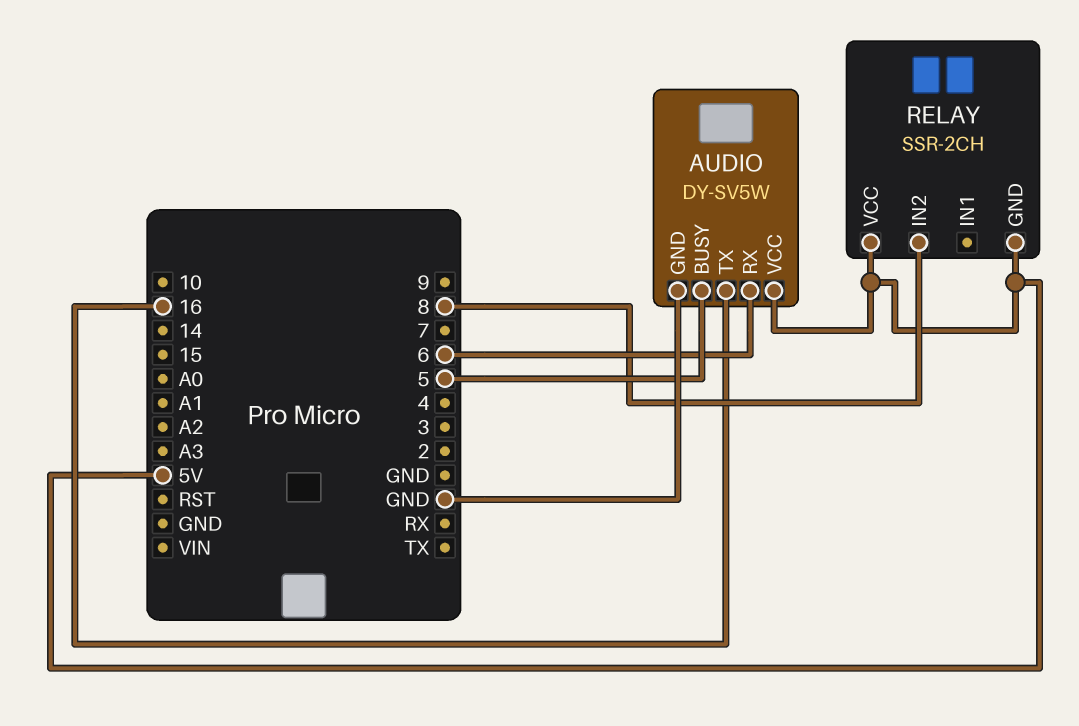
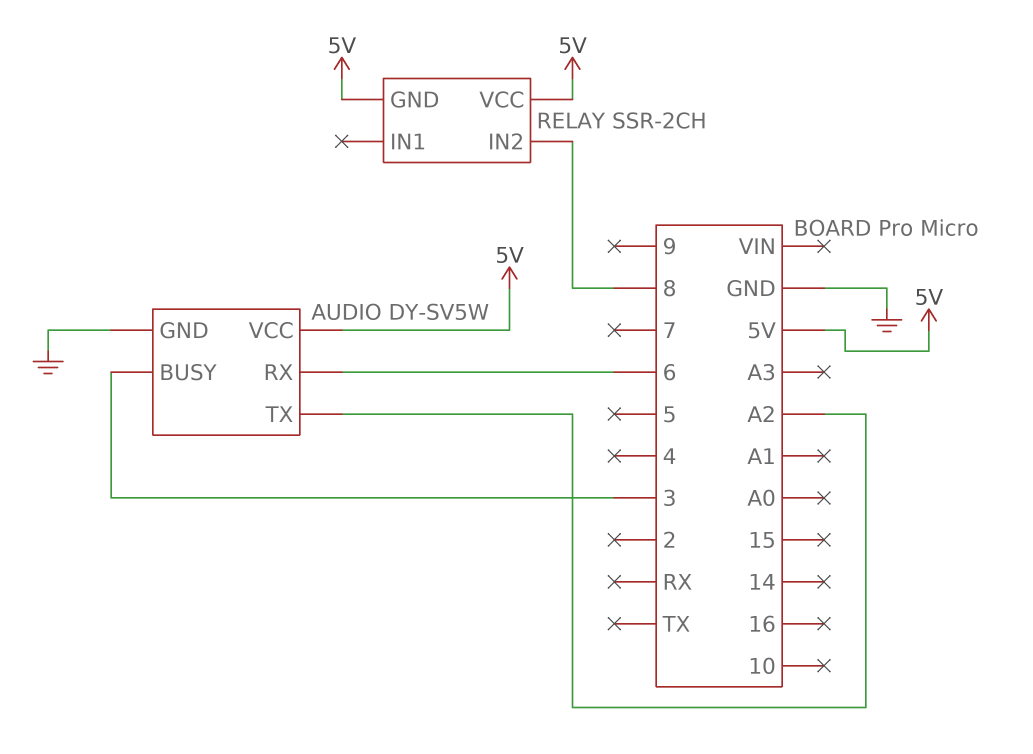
AUDIO pin BUSY: 5 -> 3
AUDIO pin TX: 16 -> A2

